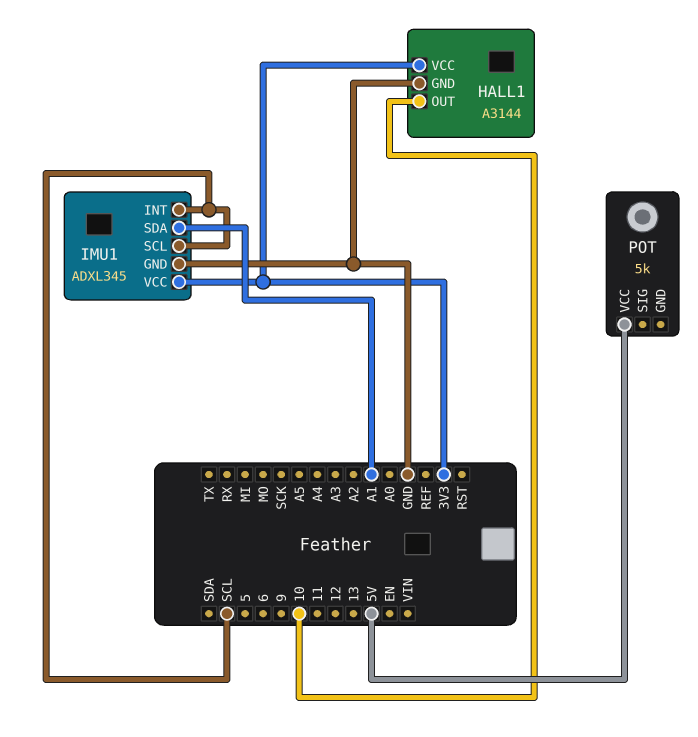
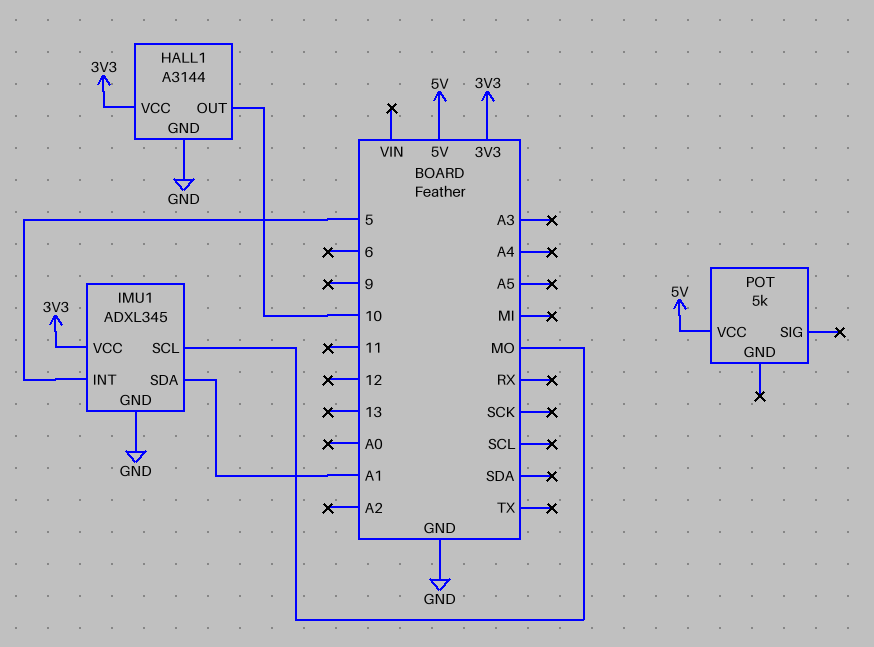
IMU1 pin INT: SCL -> 5
IMU1 pin SCL: SCL -> MO

